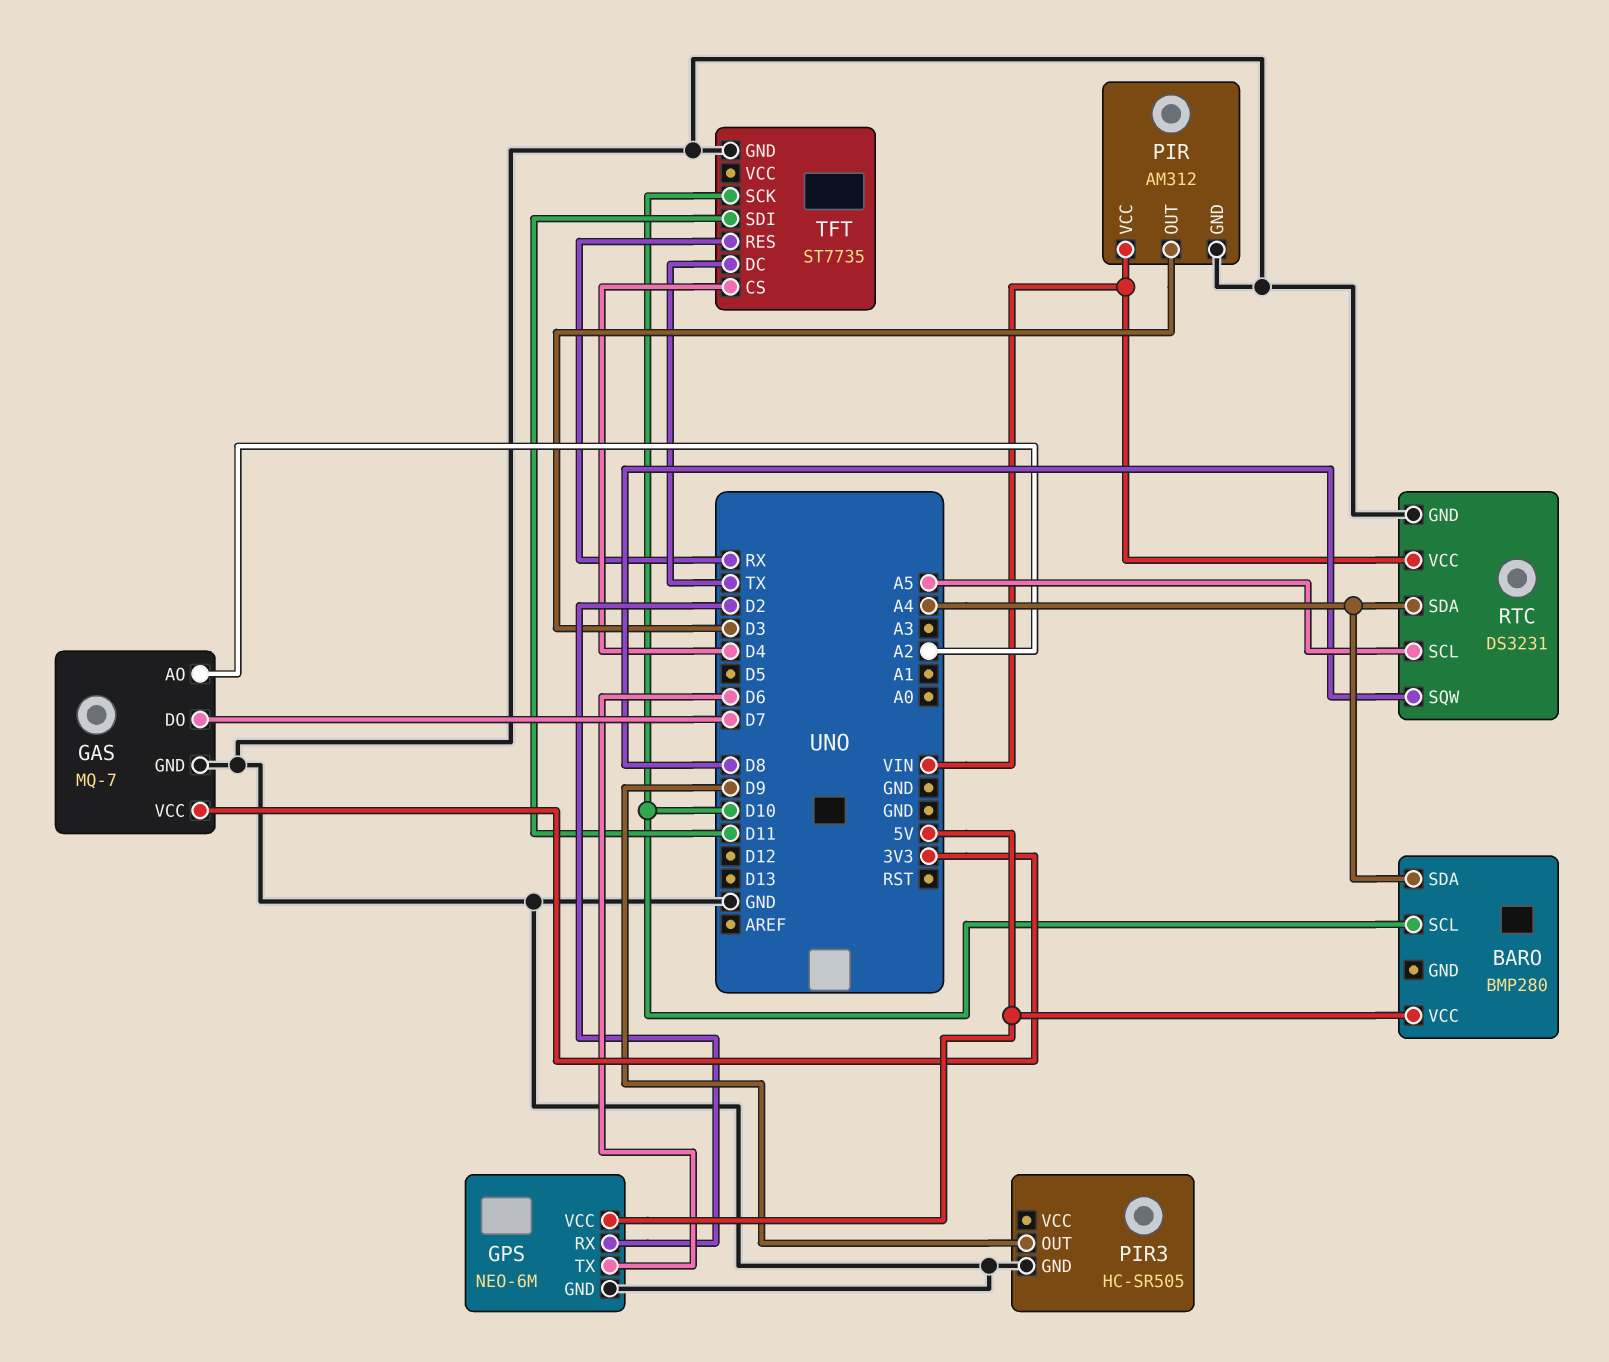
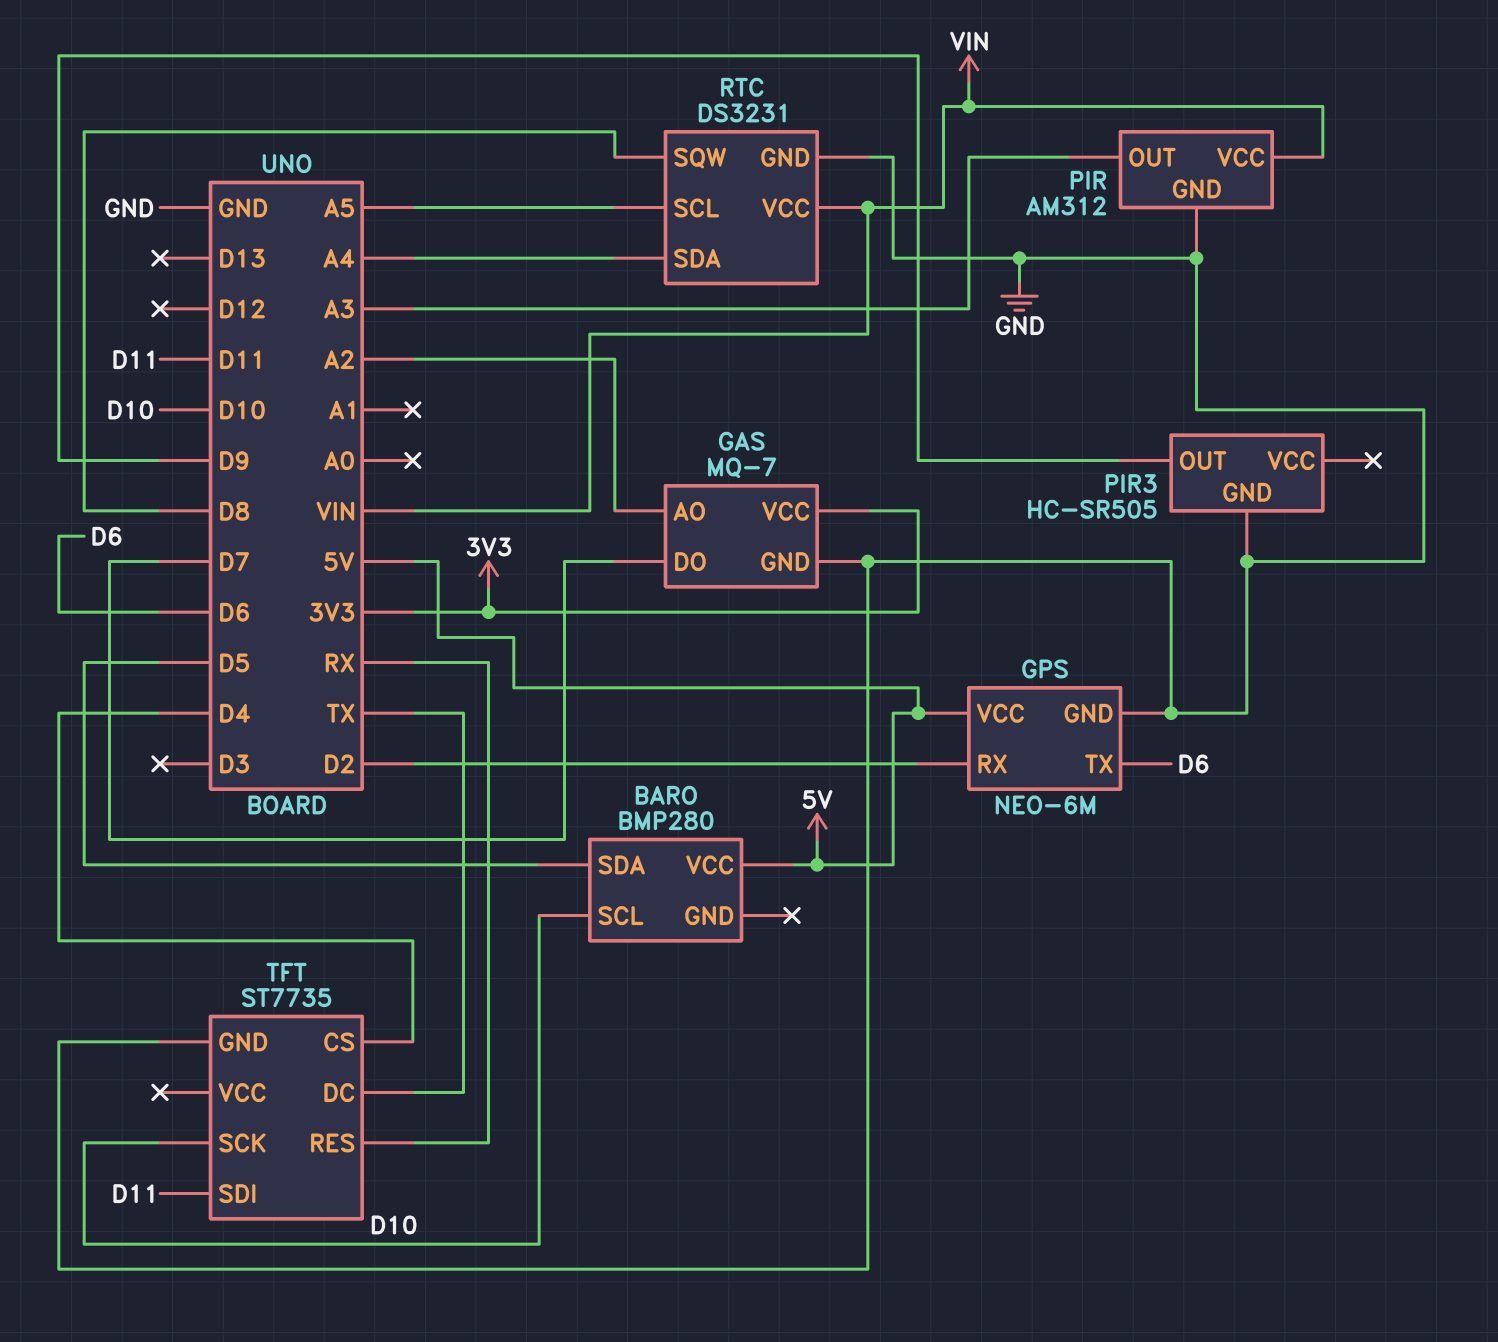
BARO pin SDA: A4 -> D5
PIR pin OUT: D3 -> A3

